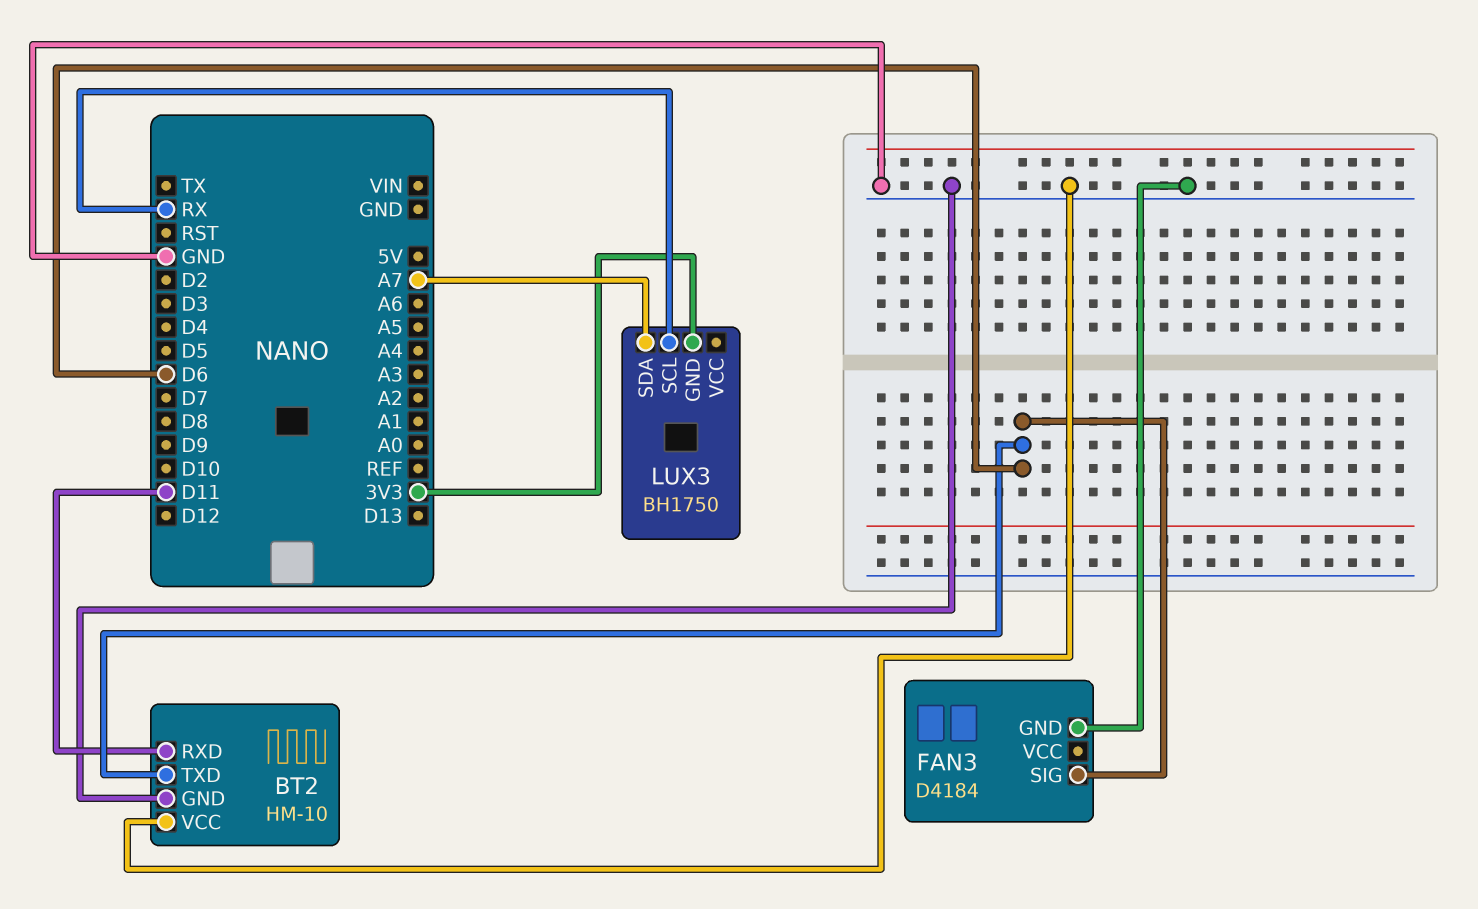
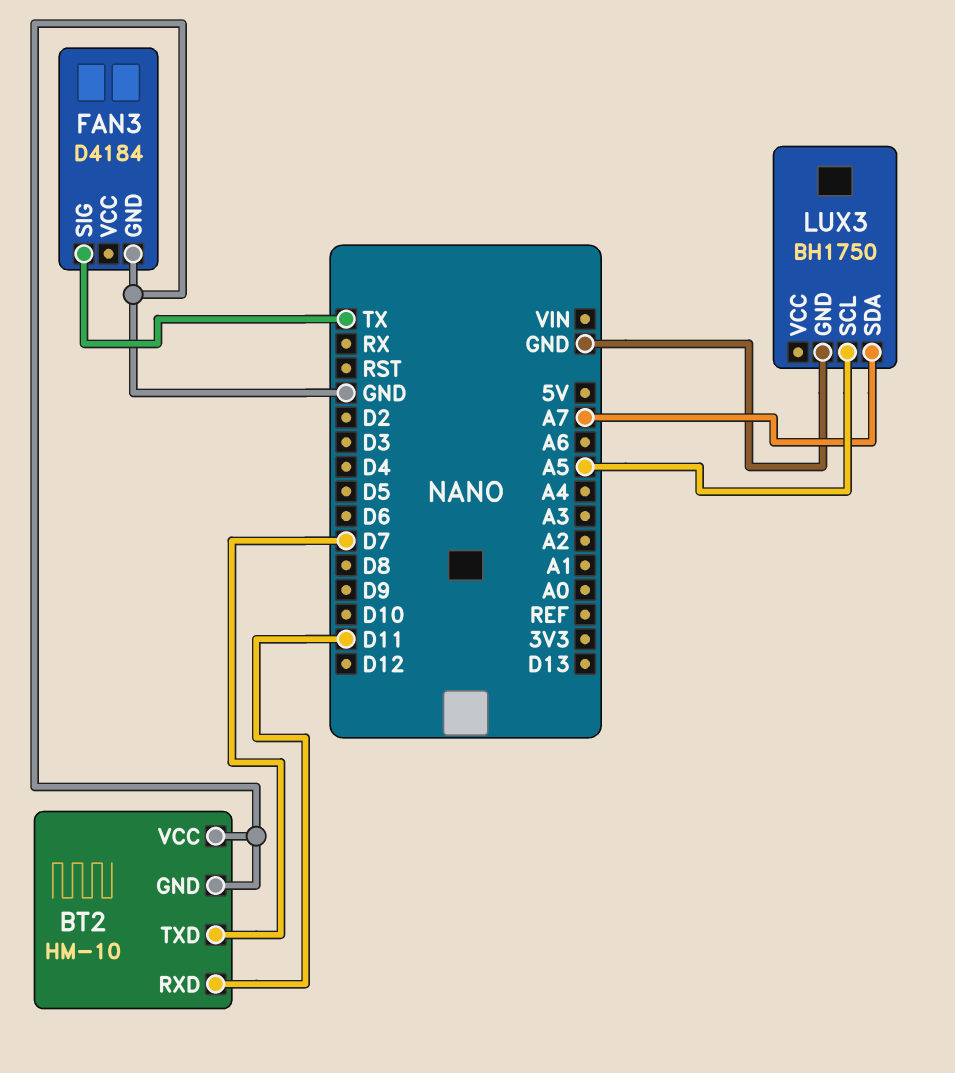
BT2 pin TXD: D6 -> D7
FAN3 pin SIG: D6 -> TX
LUX3 pin GND: 3V3 -> GND
LUX3 pin SCL: RX -> A5

